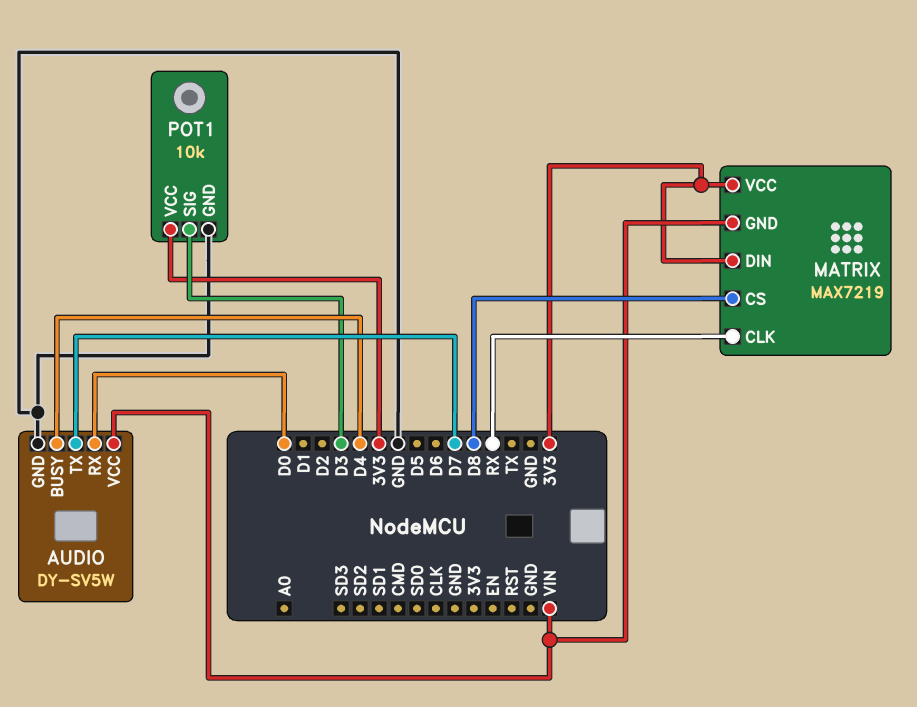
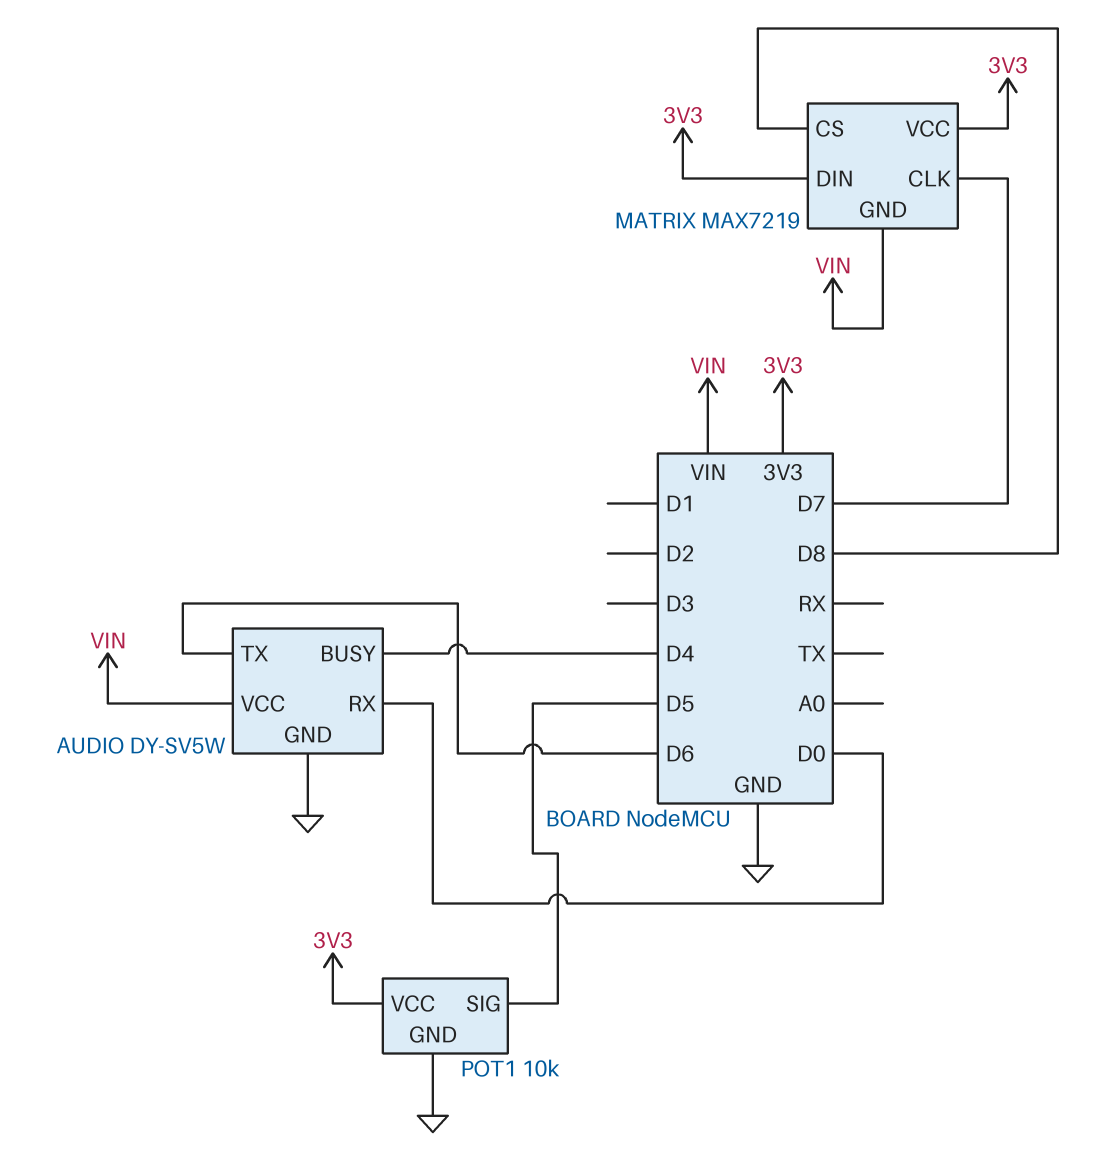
AUDIO pin TX: D7 -> D6
MATRIX pin CLK: RX -> D7
POT1 pin SIG: D3 -> D5

